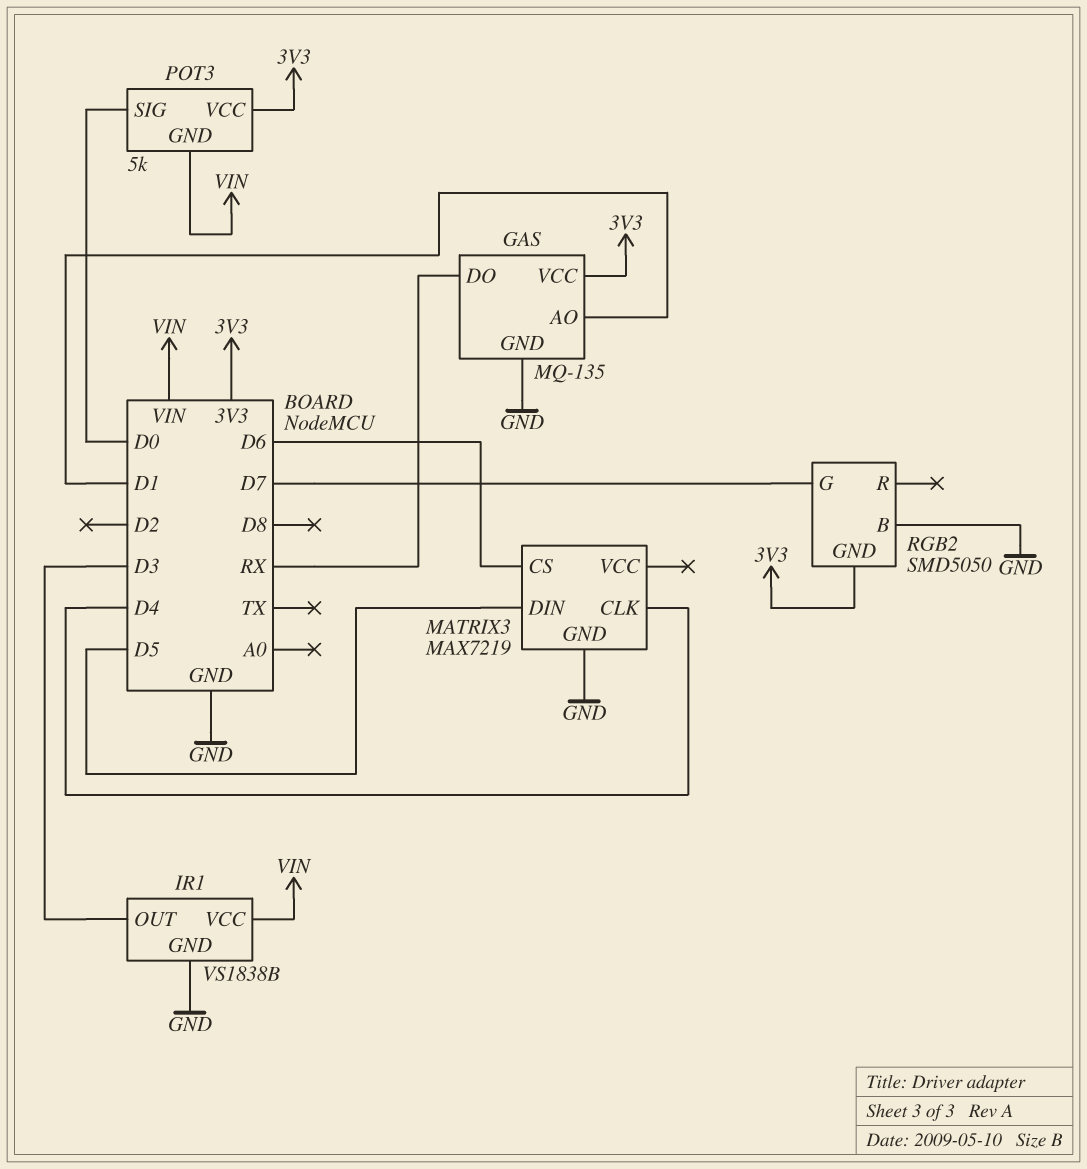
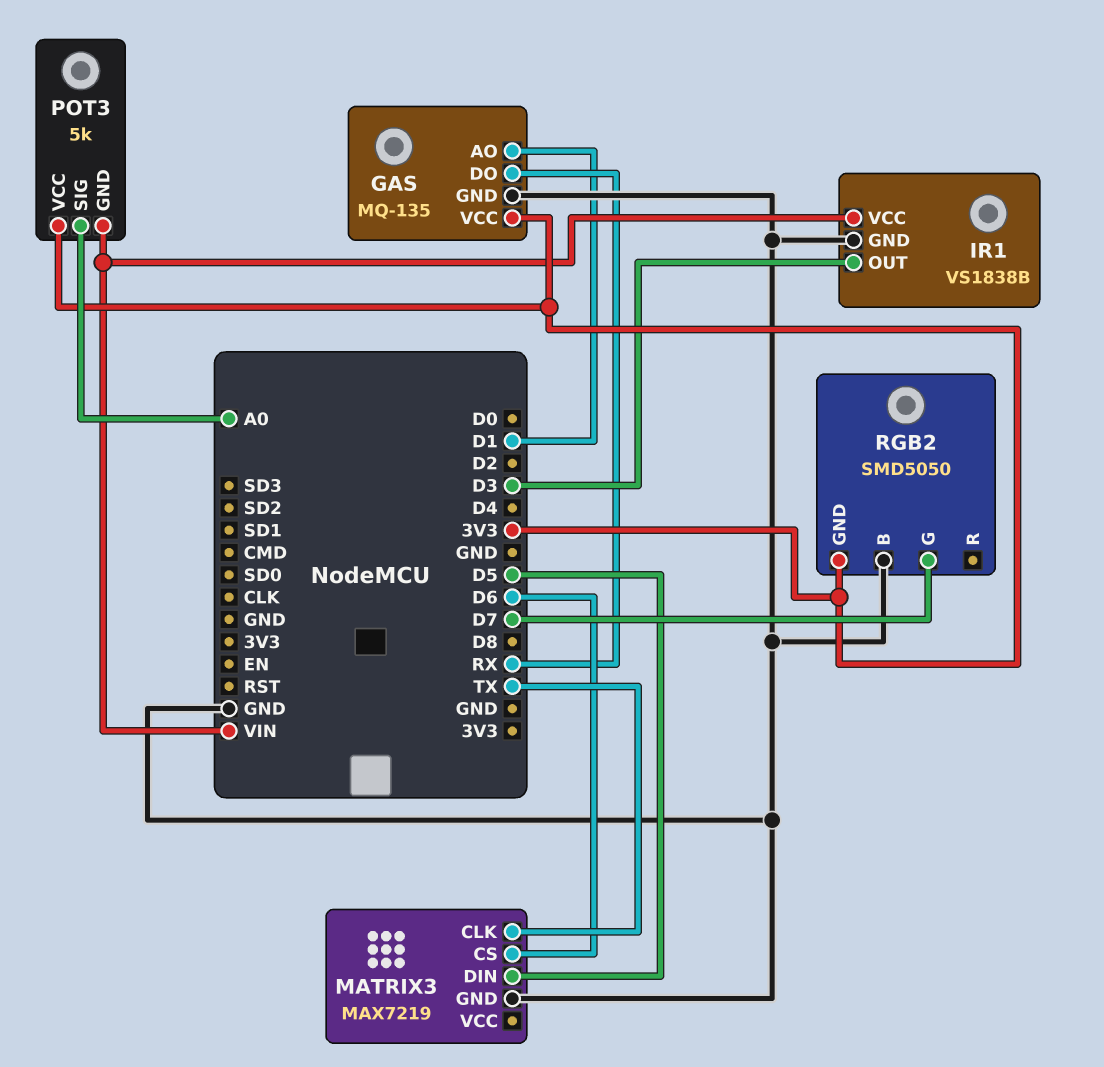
MATRIX3 pin CLK: D4 -> TX
POT3 pin SIG: D0 -> A0

